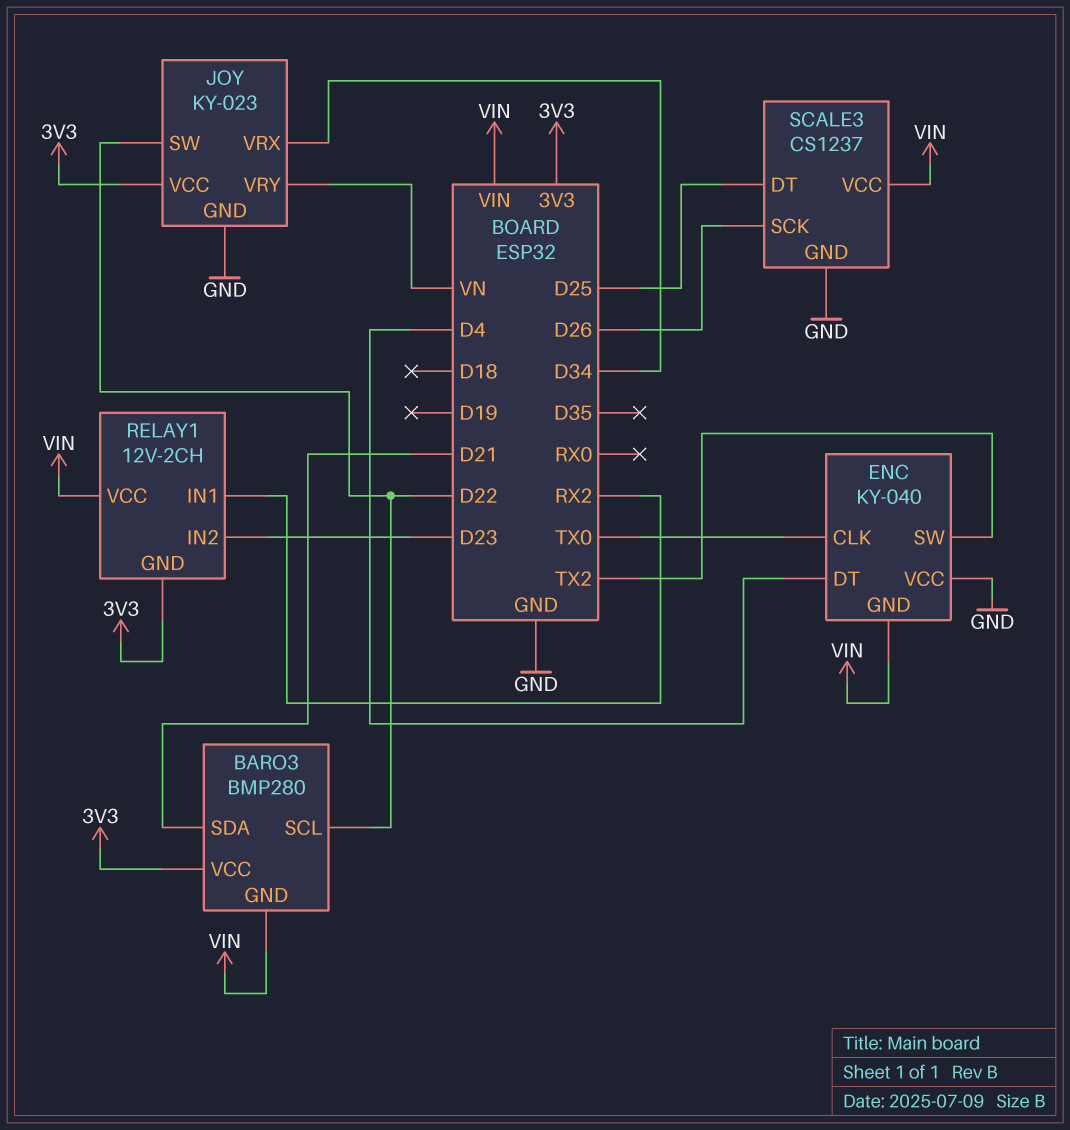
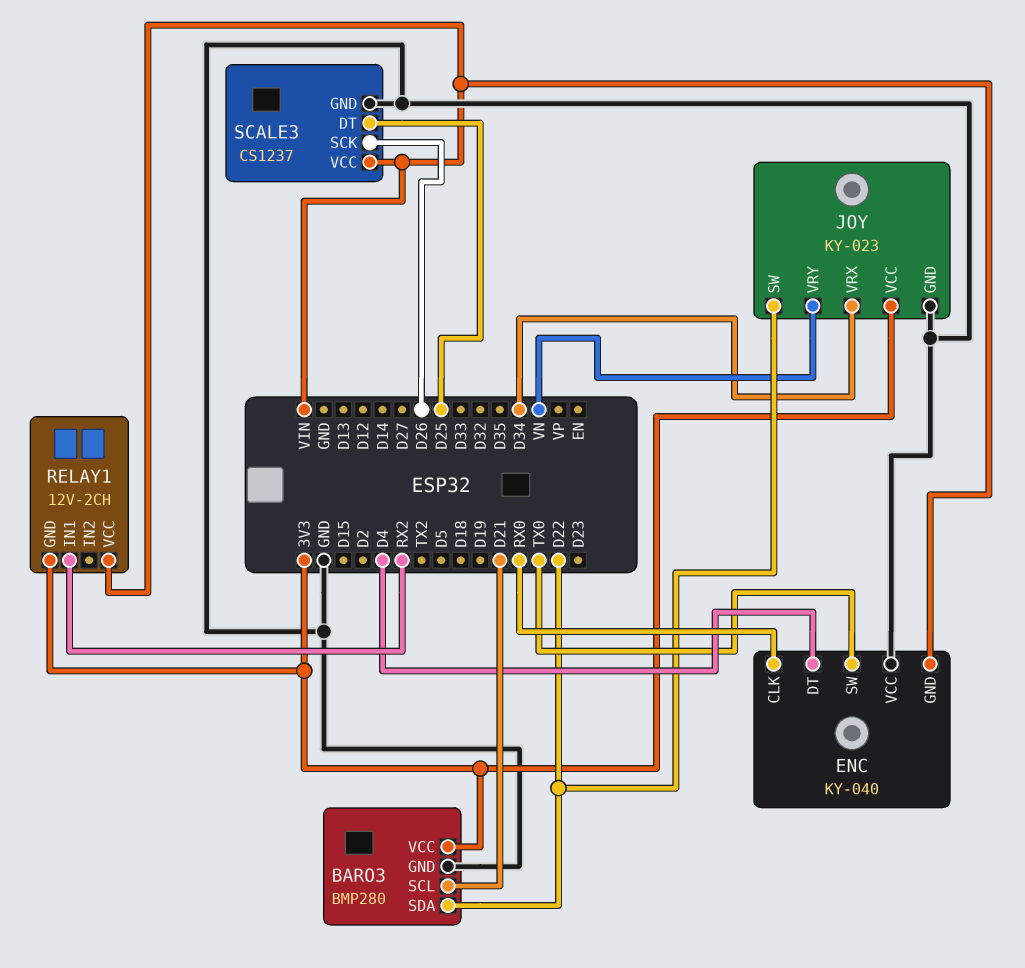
BARO3 pin GND: VIN -> GND
BARO3 pin SCL: D22 -> D21
BARO3 pin SDA: D21 -> D22
ENC pin CLK: TX0 -> RX0
ENC pin SW: TX2 -> TX0
RELAY1 pin IN2: D23 -> none

